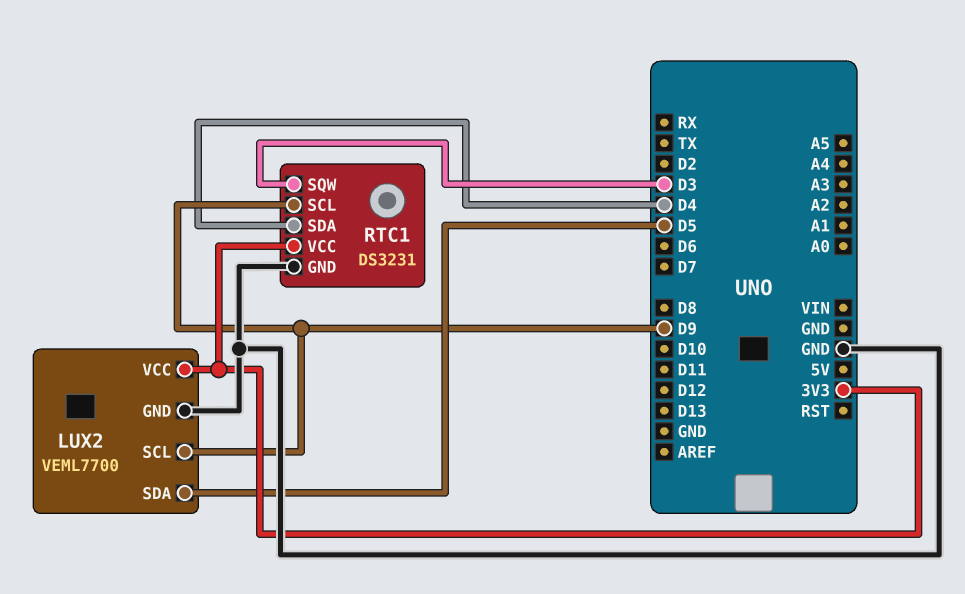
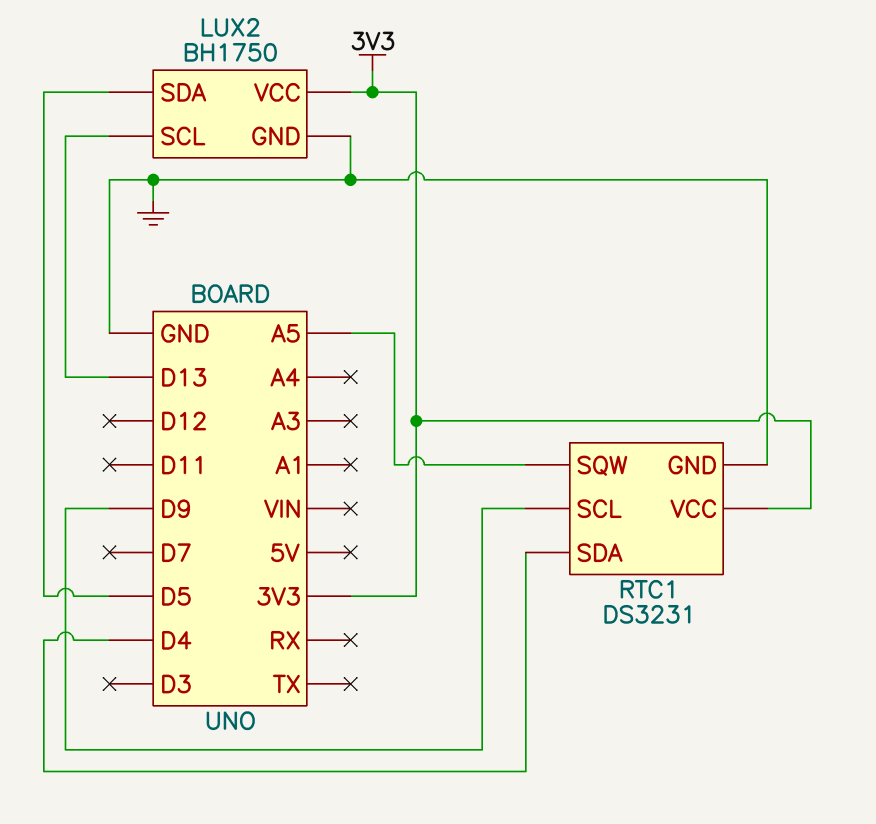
LUX2: VEML7700 -> BH1750
LUX2 pin SCL: D9 -> D13
RTC1 pin SQW: D3 -> A5

